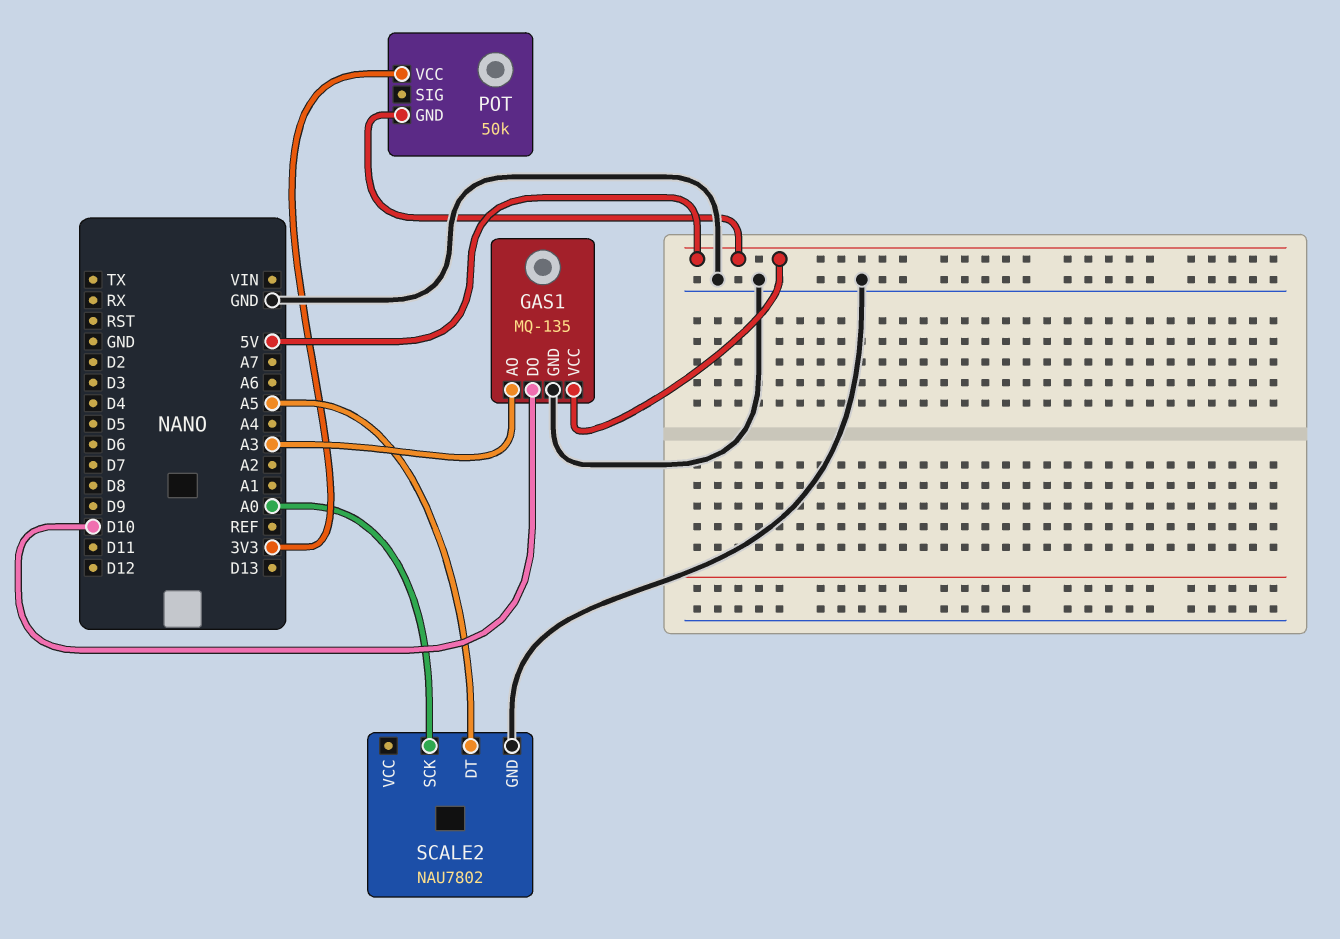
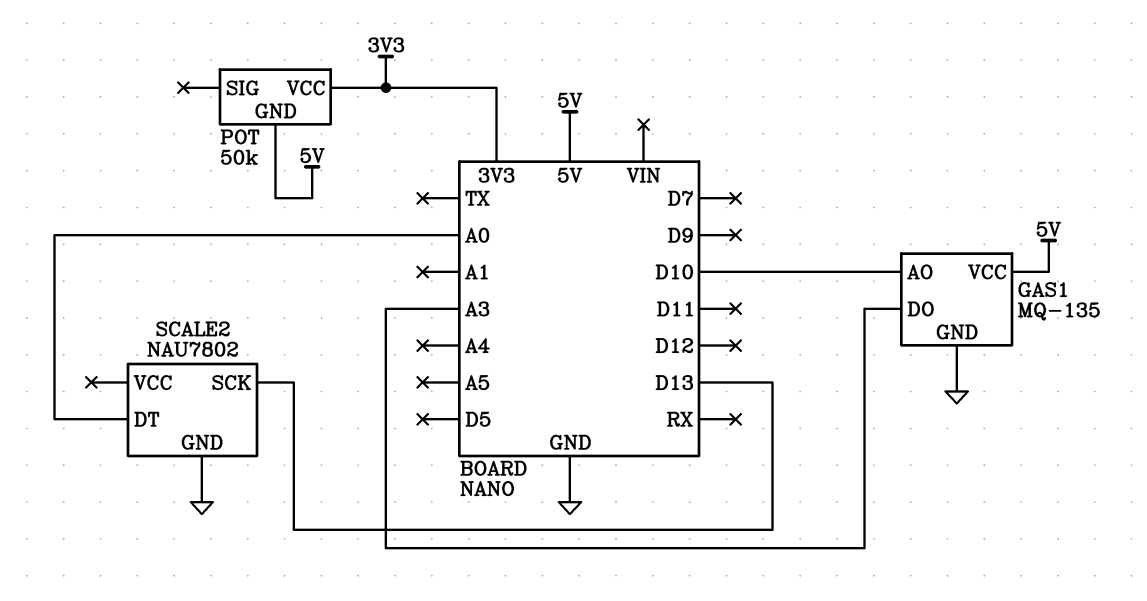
GAS1 pin AO: A3 -> D10
GAS1 pin DO: D10 -> A3
SCALE2 pin DT: A5 -> A0
SCALE2 pin SCK: A0 -> D13

